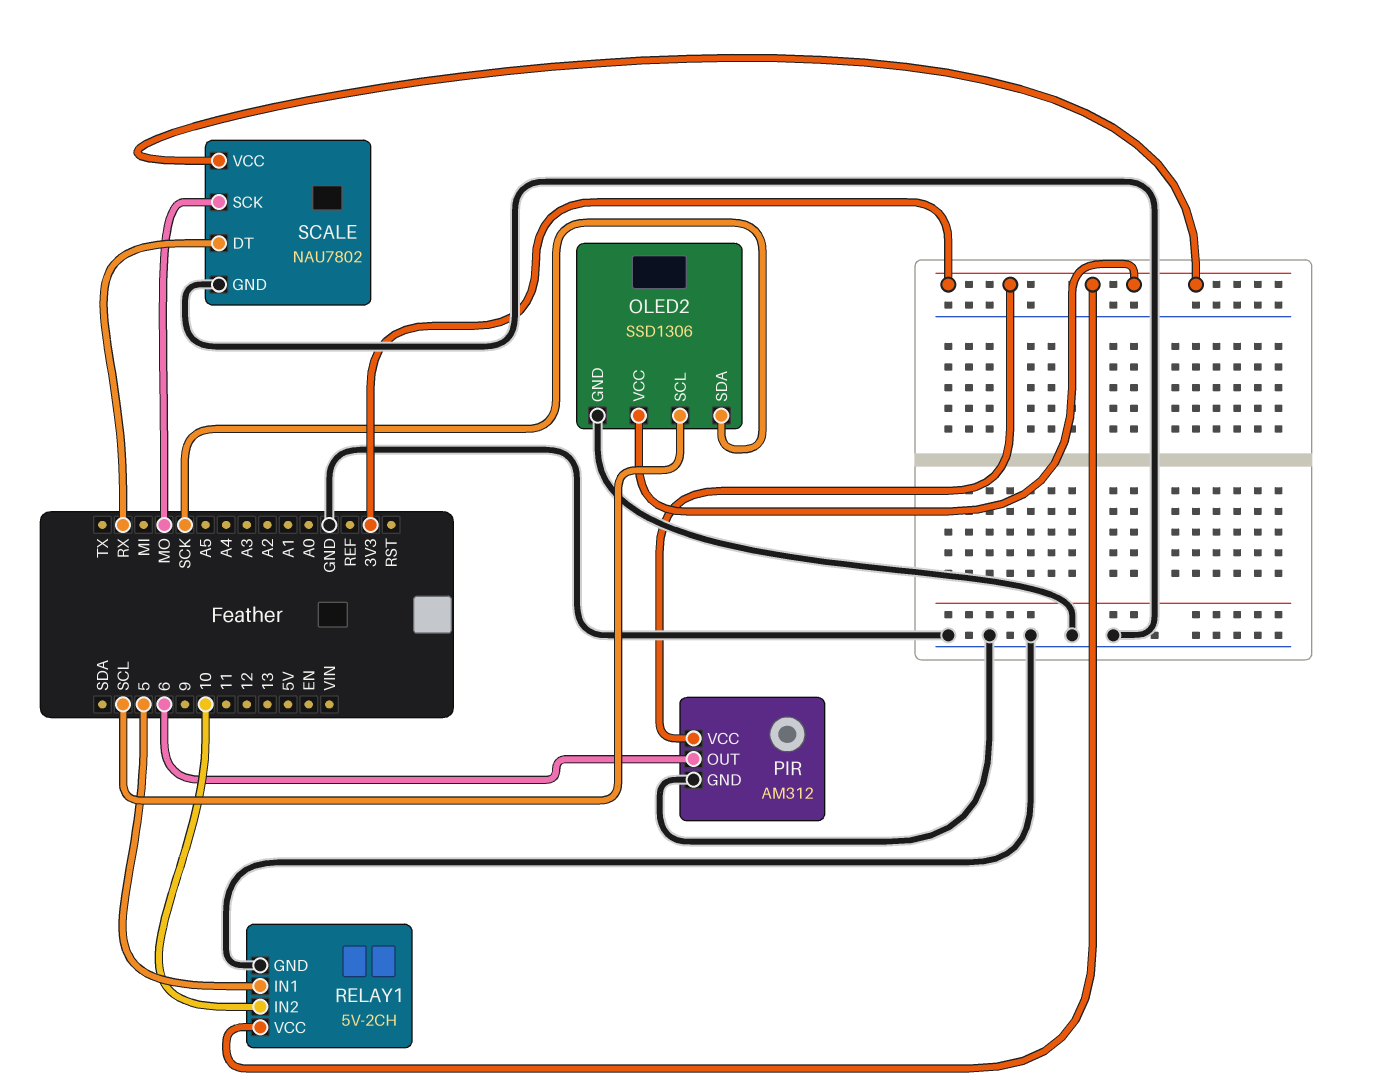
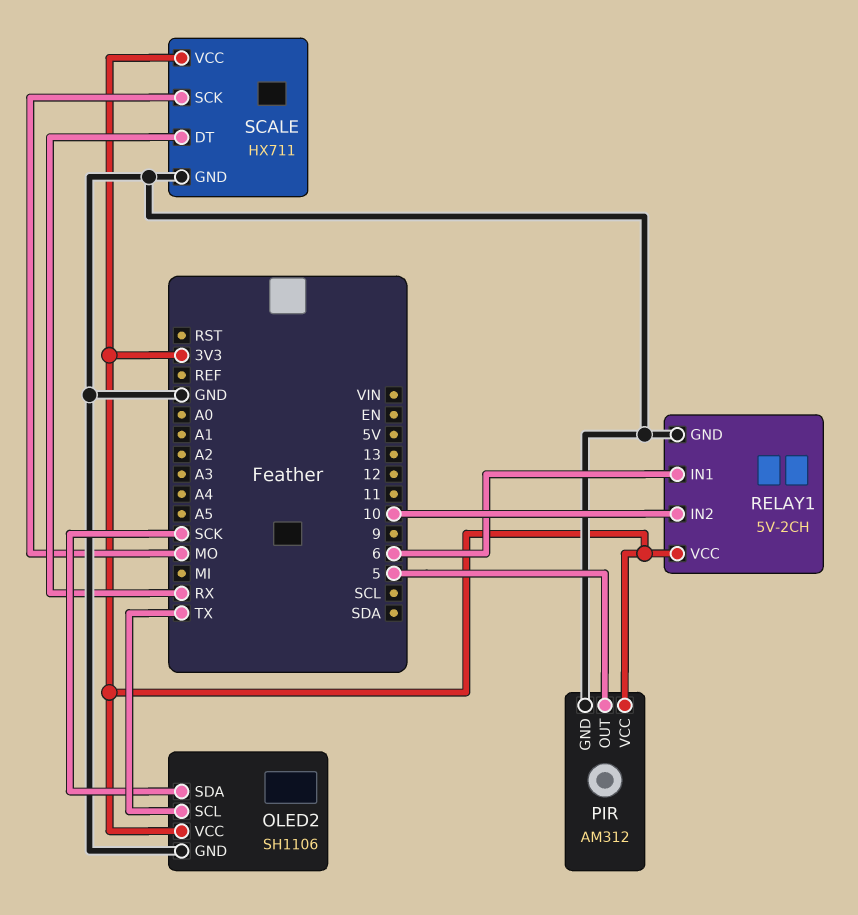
OLED2: SSD1306 -> SH1106
OLED2 pin SCL: SCL -> TX
PIR pin OUT: 6 -> 5
RELAY1 pin IN1: 5 -> 6
SCALE: NAU7802 -> HX711

